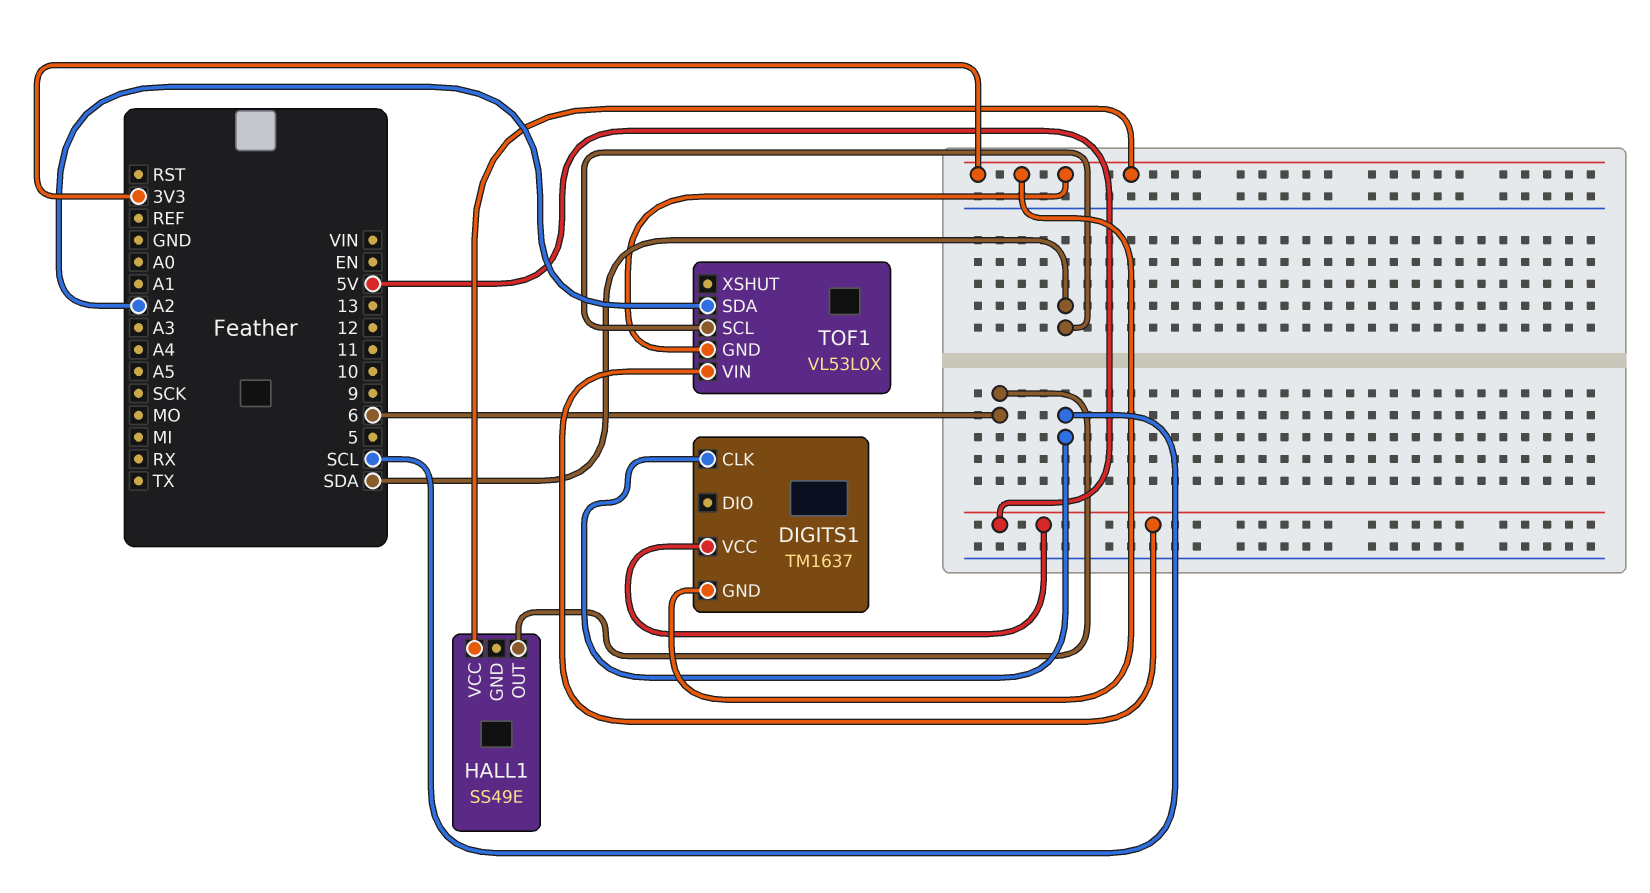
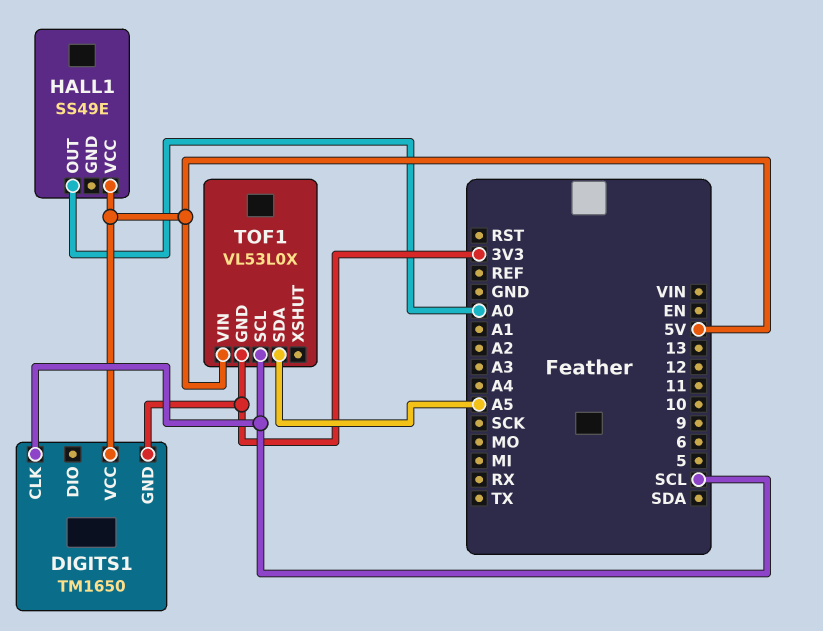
DIGITS1: TM1637 -> TM1650
HALL1 pin OUT: 6 -> A0
HALL1 pin VCC: 3V3 -> 5V
TOF1 pin SCL: SDA -> SCL
TOF1 pin SDA: A2 -> A5

